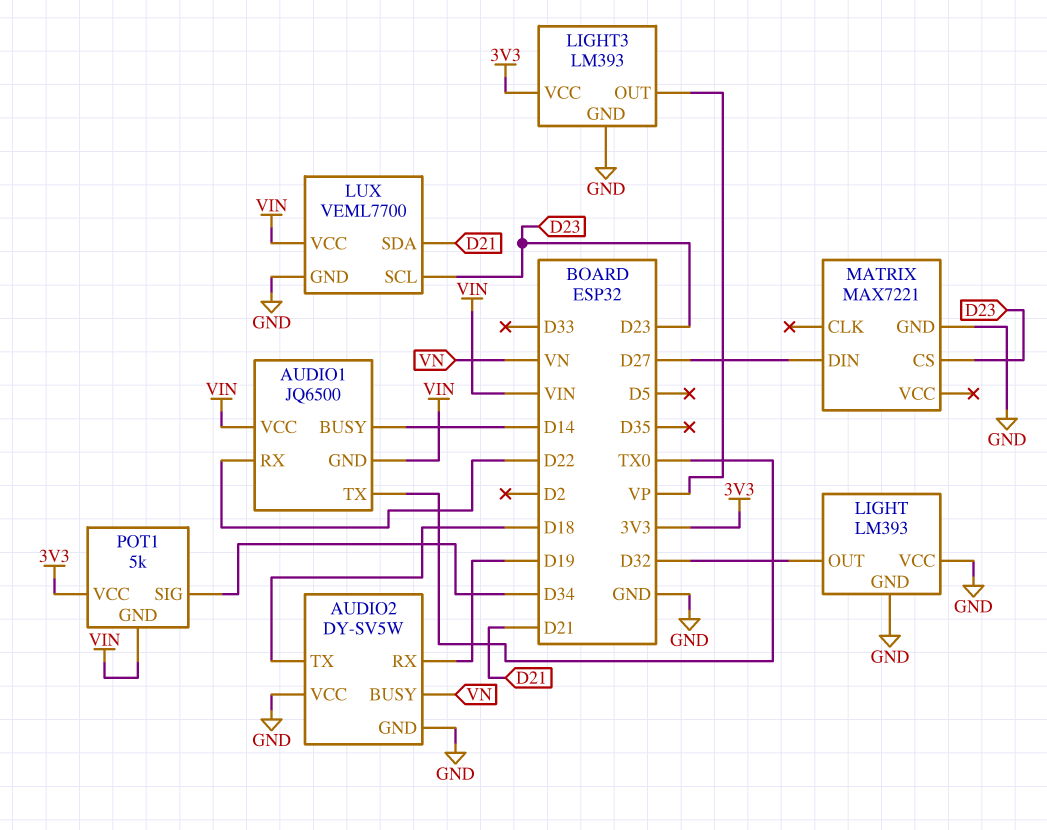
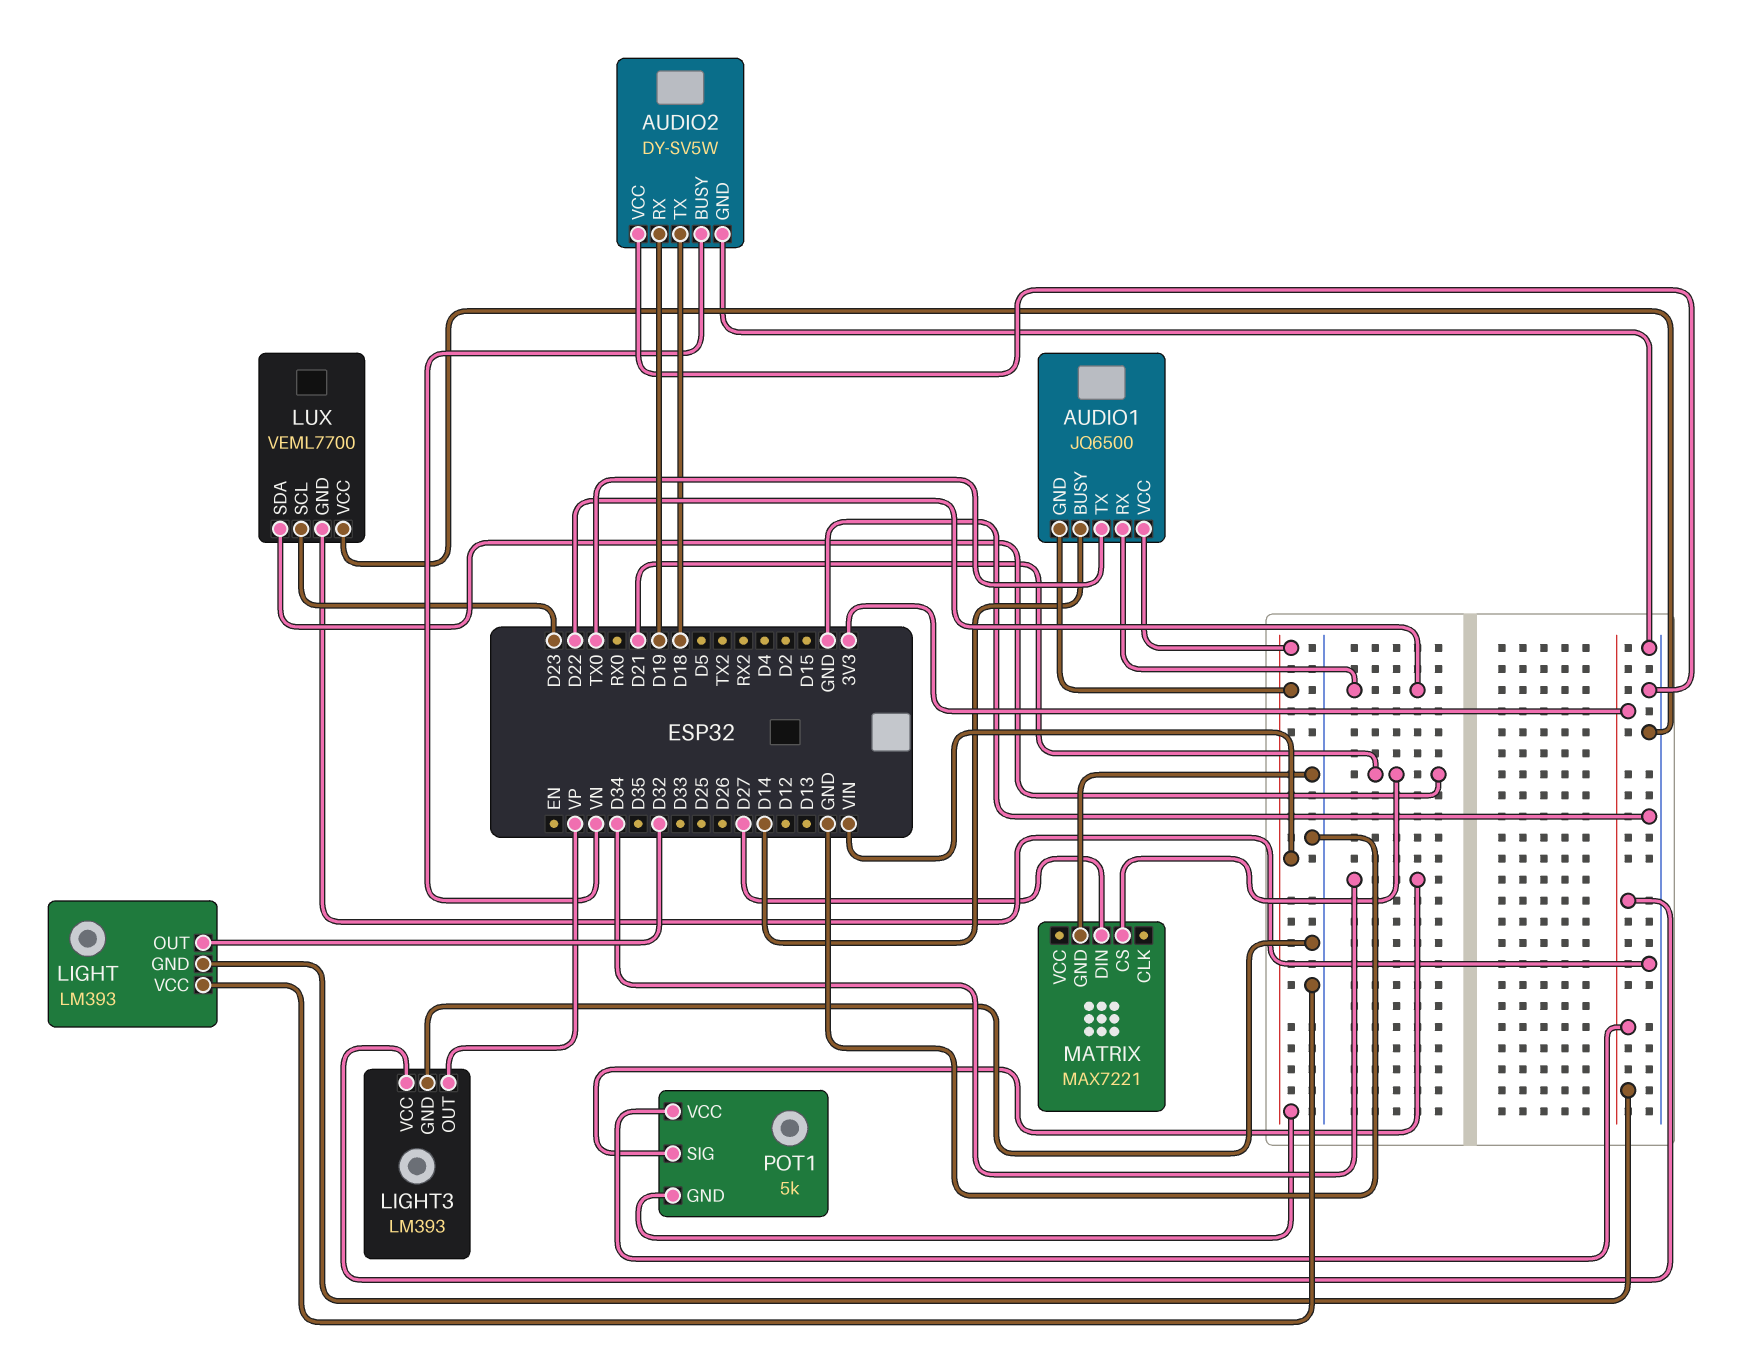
LIGHT pin GND: GND -> 3V3
LUX pin VCC: VIN -> GND
MATRIX pin CS: D23 -> D21

